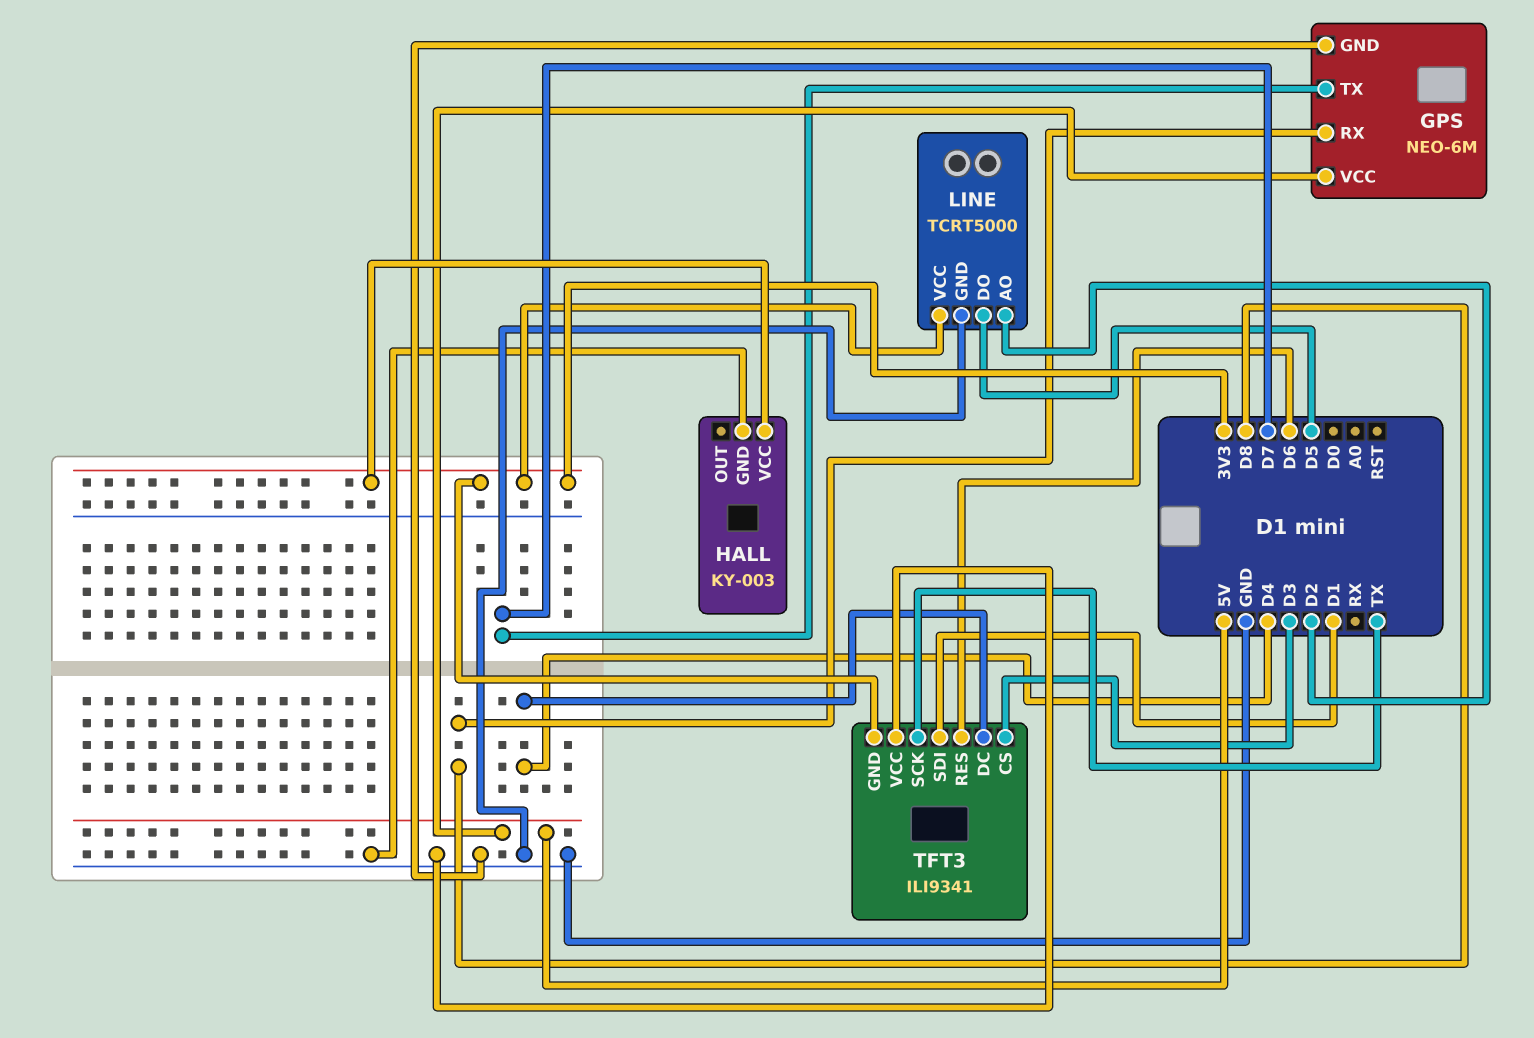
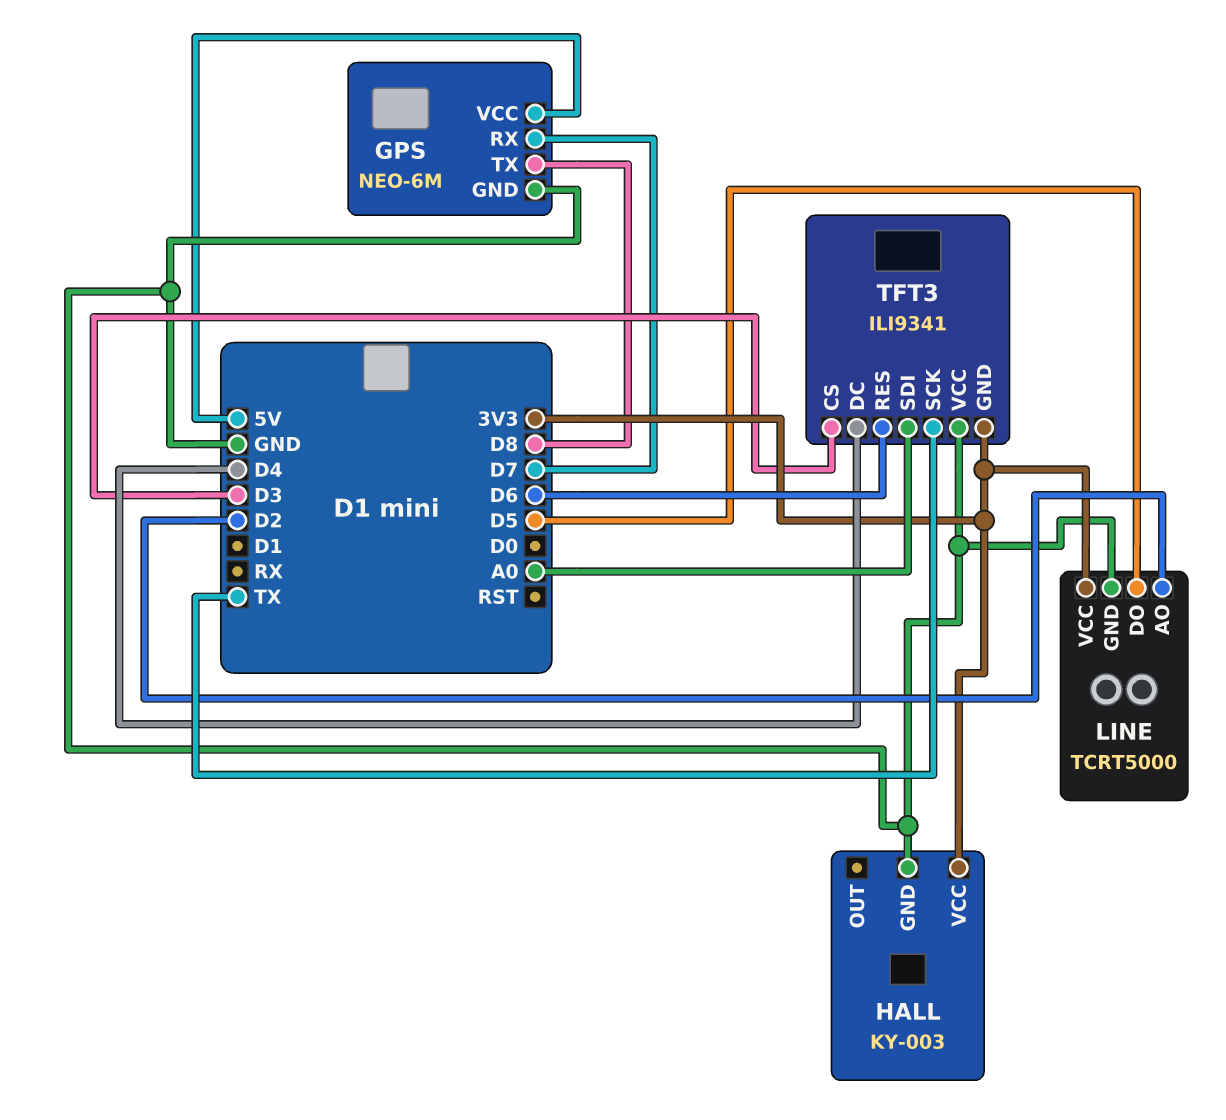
GPS pin RX: D8 -> D7
GPS pin TX: D7 -> D8
TFT3 pin SDI: D1 -> A0

